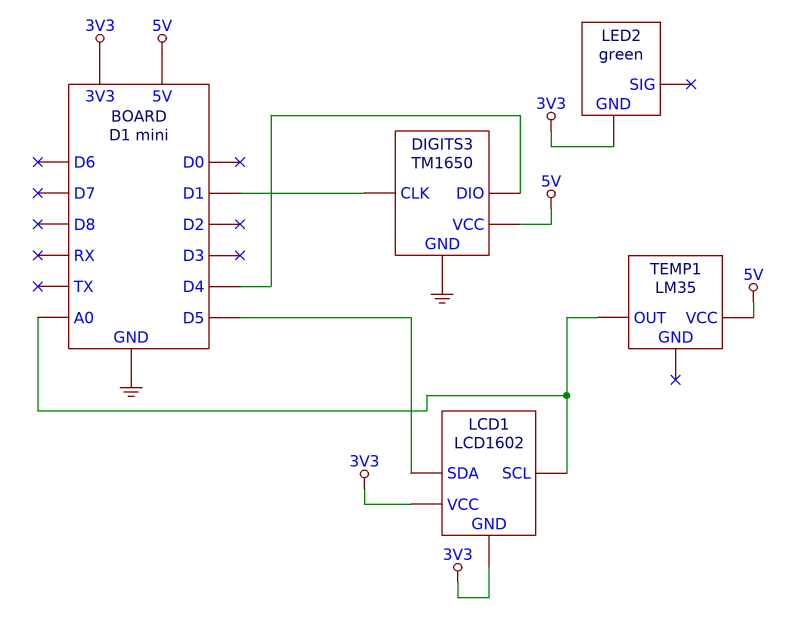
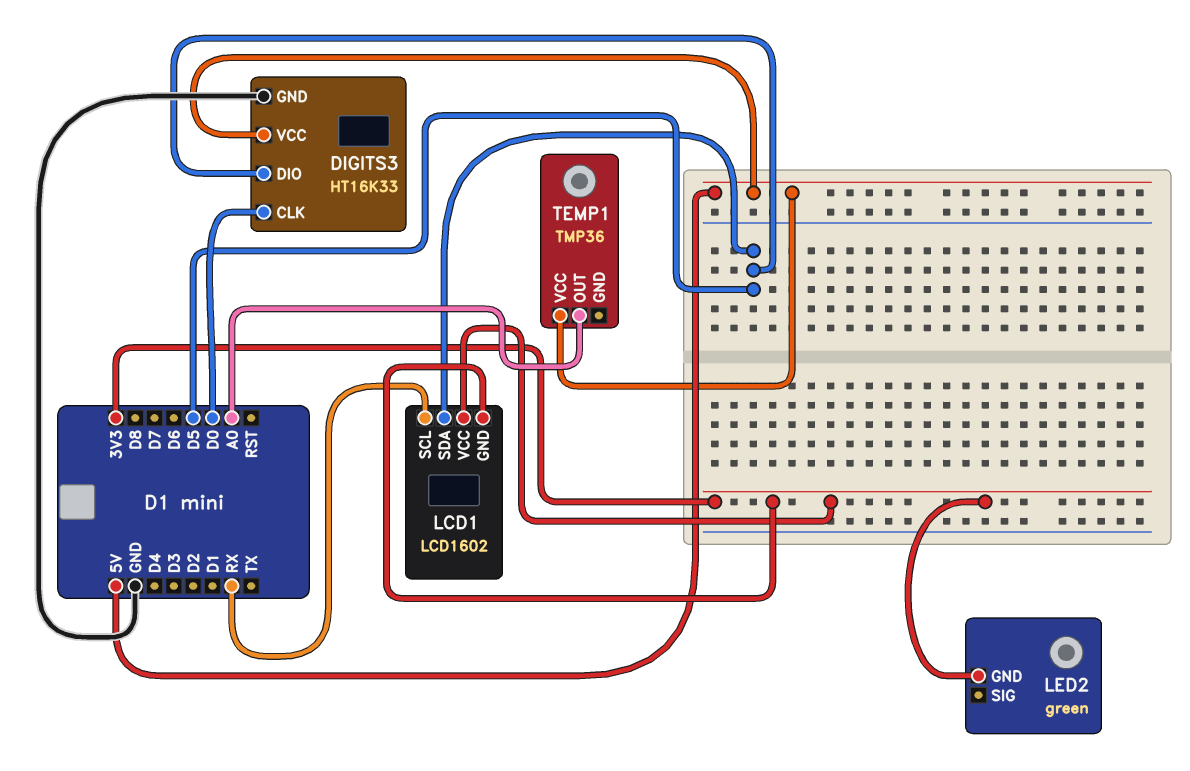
DIGITS3: TM1650 -> HT16K33
DIGITS3 pin CLK: D1 -> D0
DIGITS3 pin DIO: D4 -> D5
LCD1 pin SCL: A0 -> RX
TEMP1: LM35 -> TMP36

